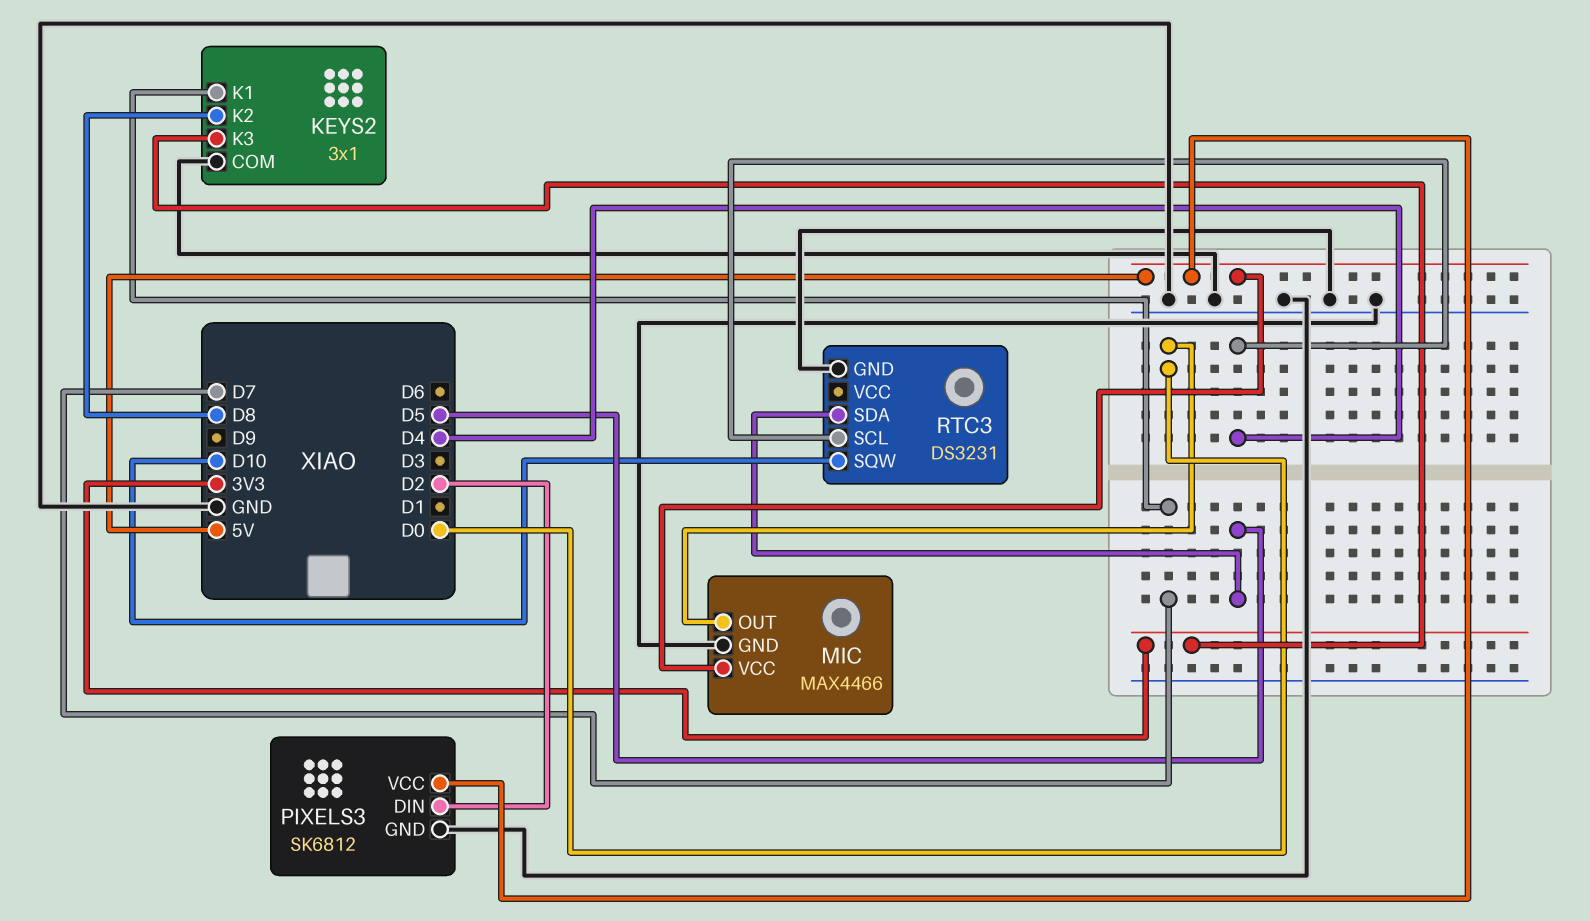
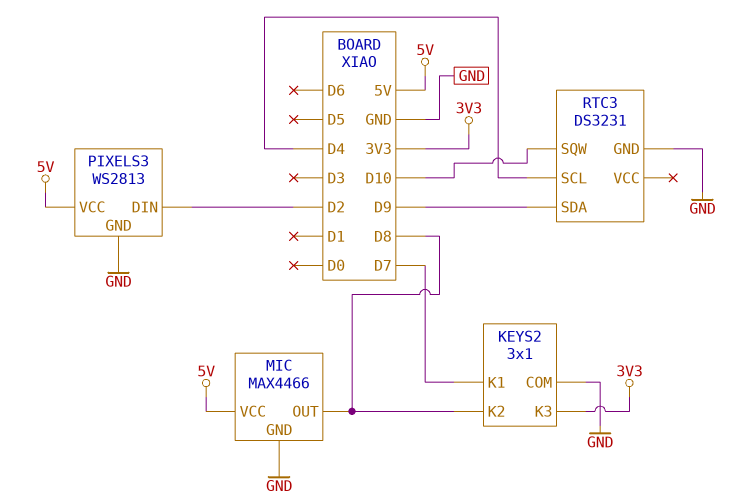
MIC pin OUT: D0 -> D8
PIXELS3: SK6812 -> WS2813
RTC3 pin SDA: D5 -> D9

